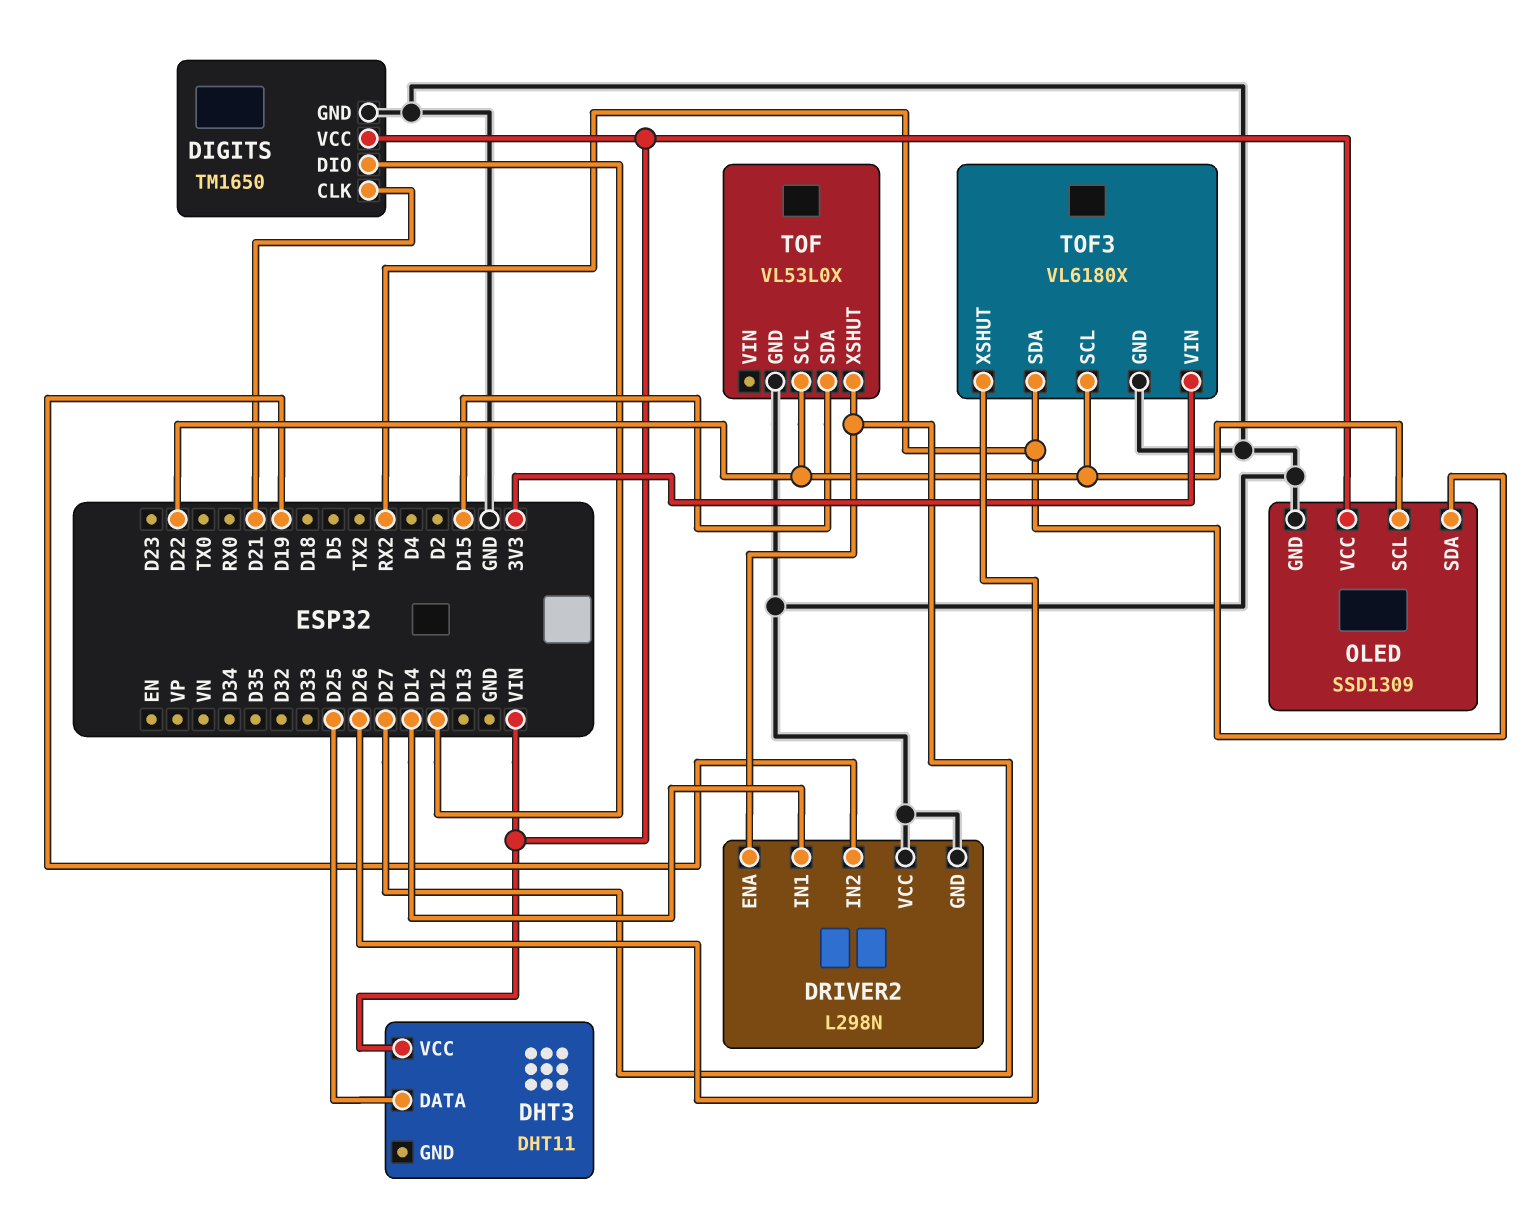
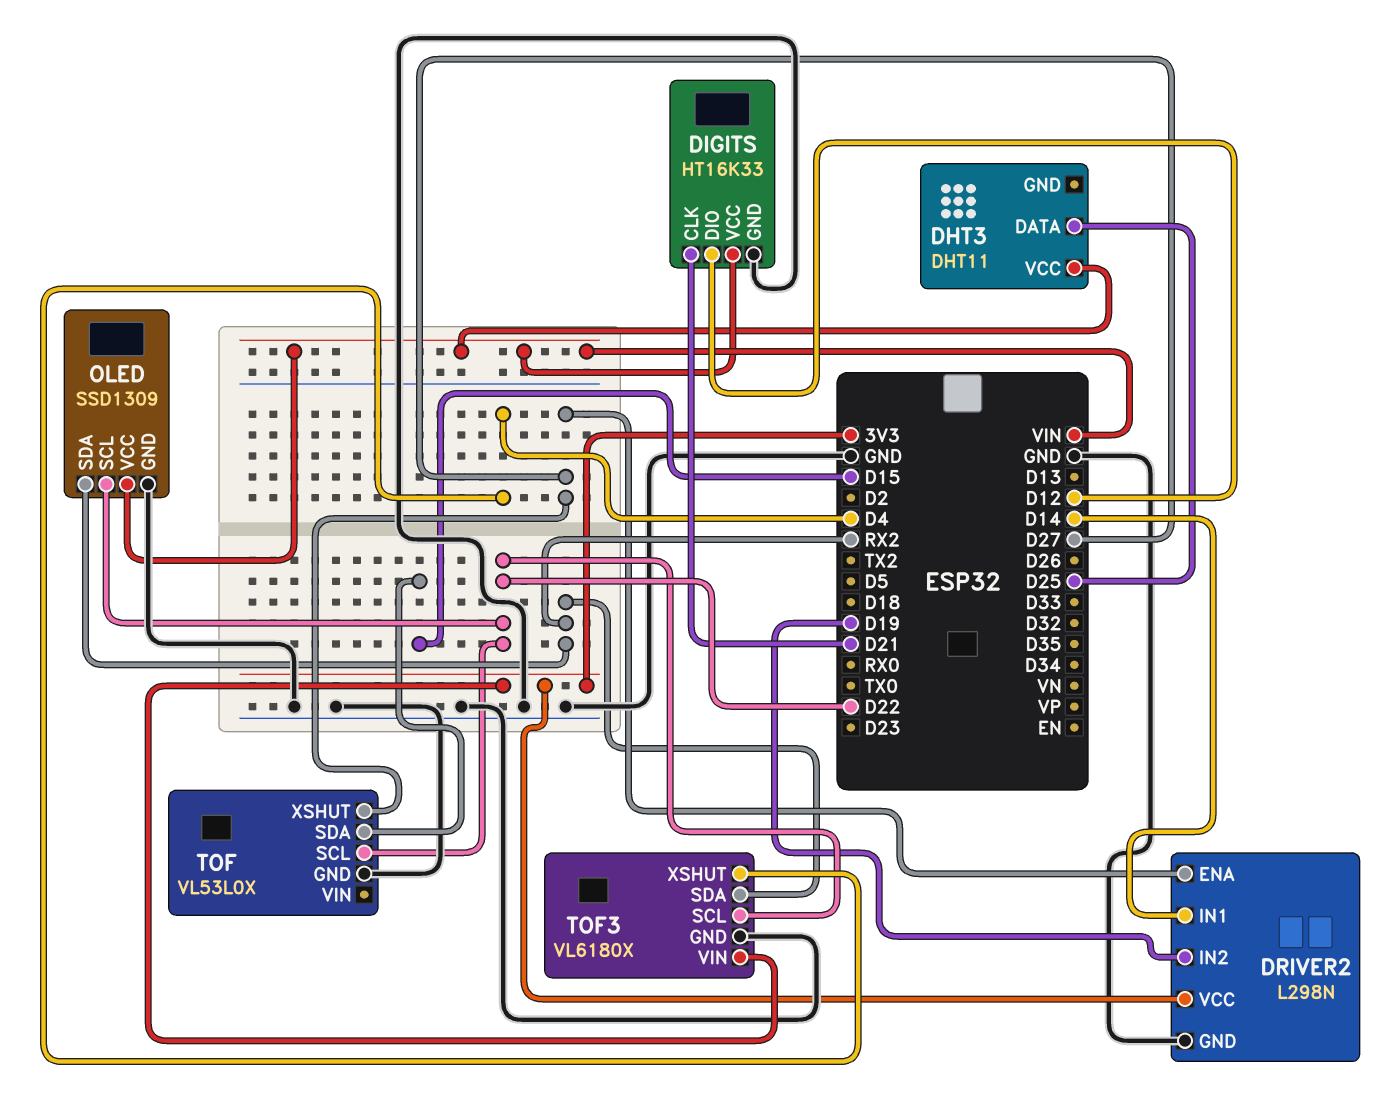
DIGITS: TM1650 -> HT16K33
DRIVER2 pin VCC: GND -> 3V3
TOF3 pin XSHUT: D26 -> D4

